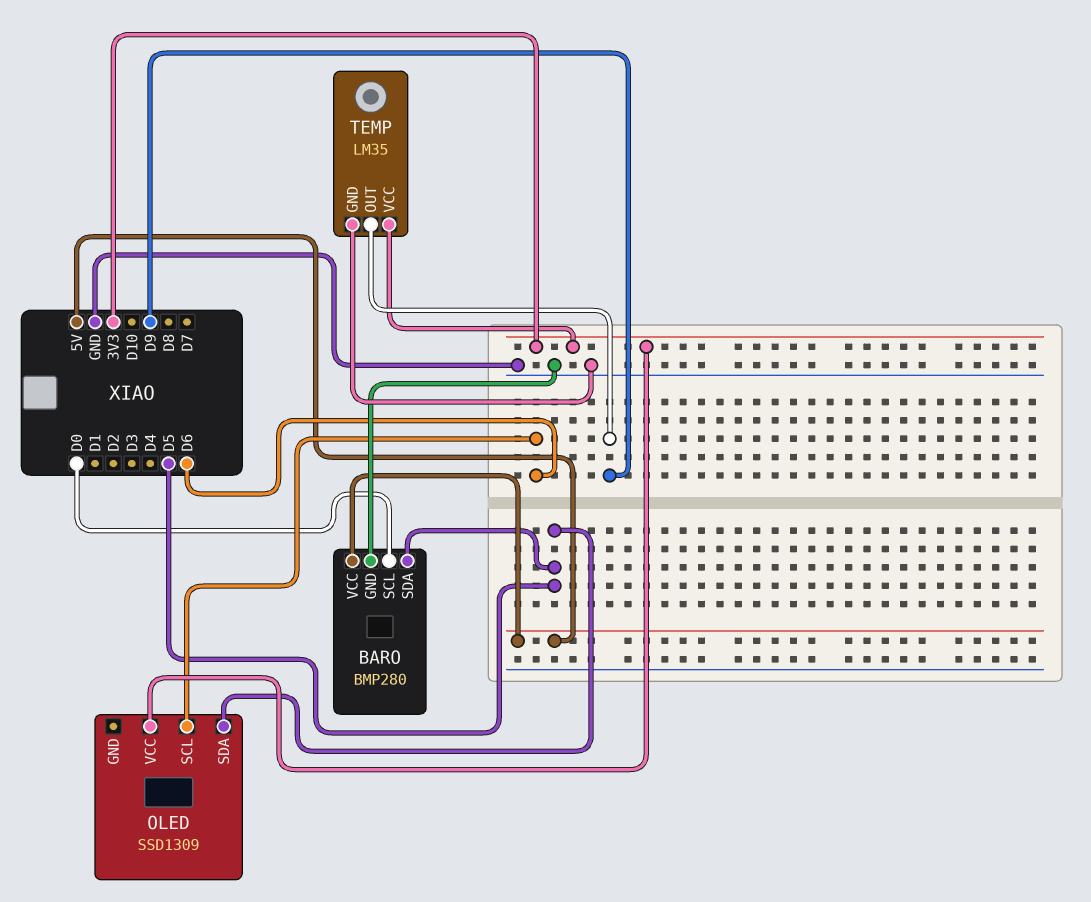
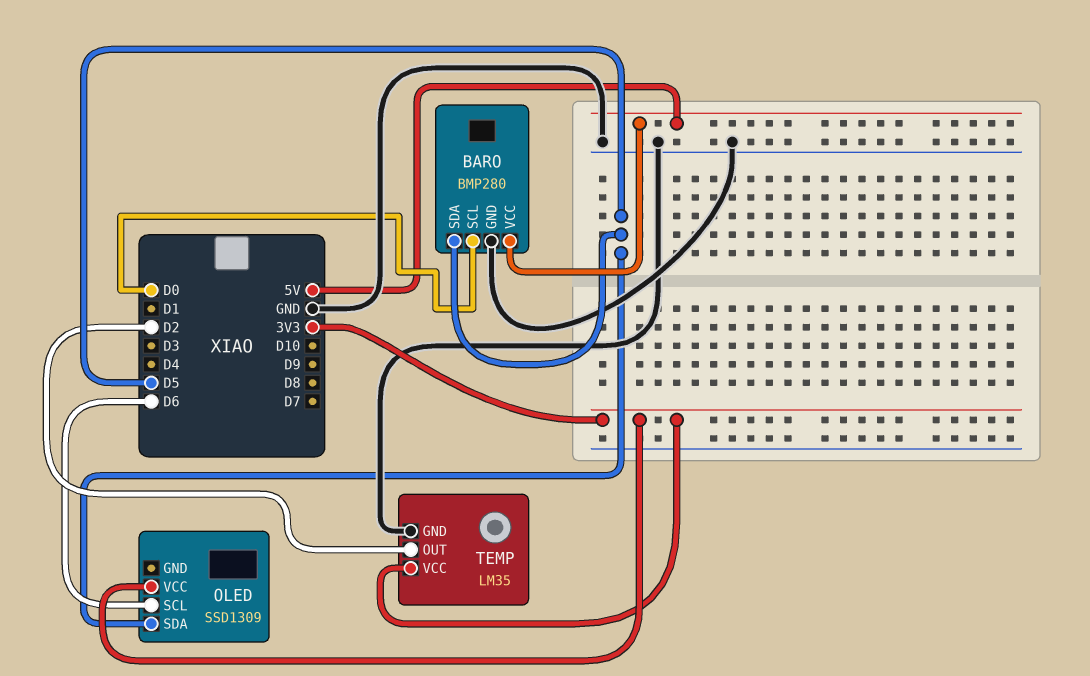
TEMP pin OUT: D9 -> D2

